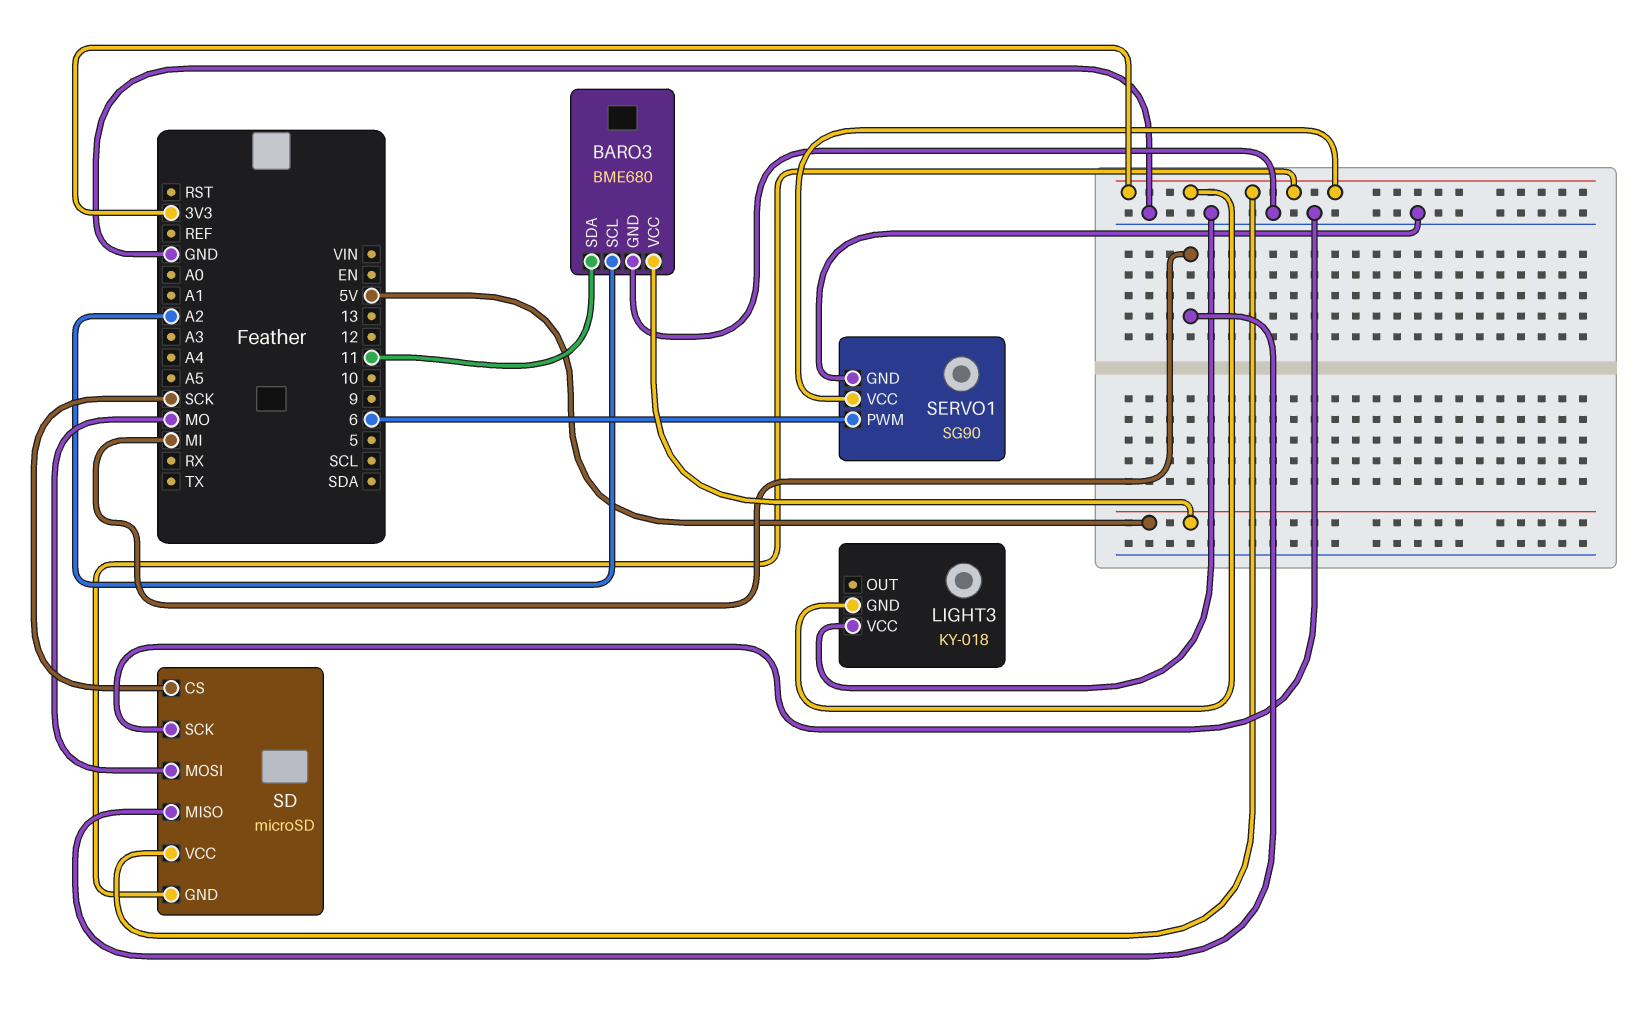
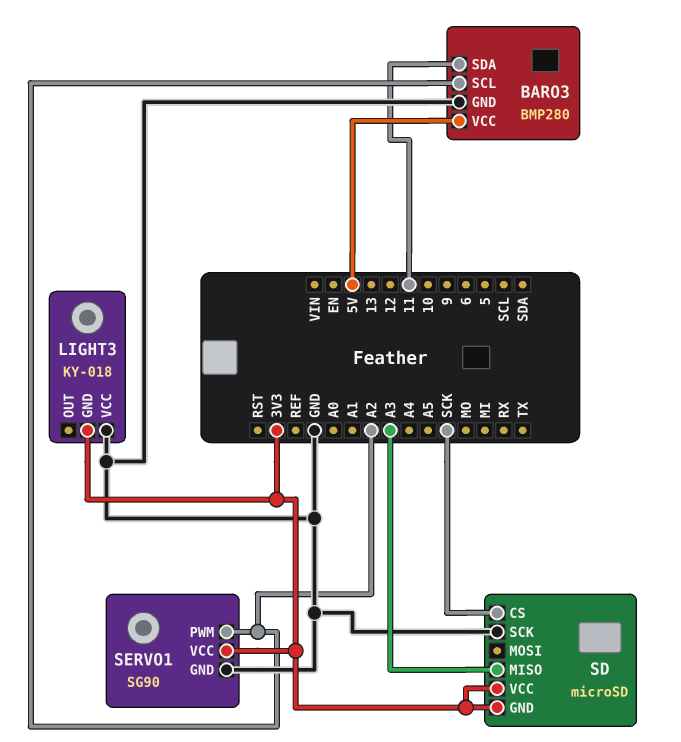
BARO3: BME680 -> BMP280
SD pin MISO: MI -> A3
SD pin MOSI: MO -> none
SERVO1 pin PWM: 6 -> A2

